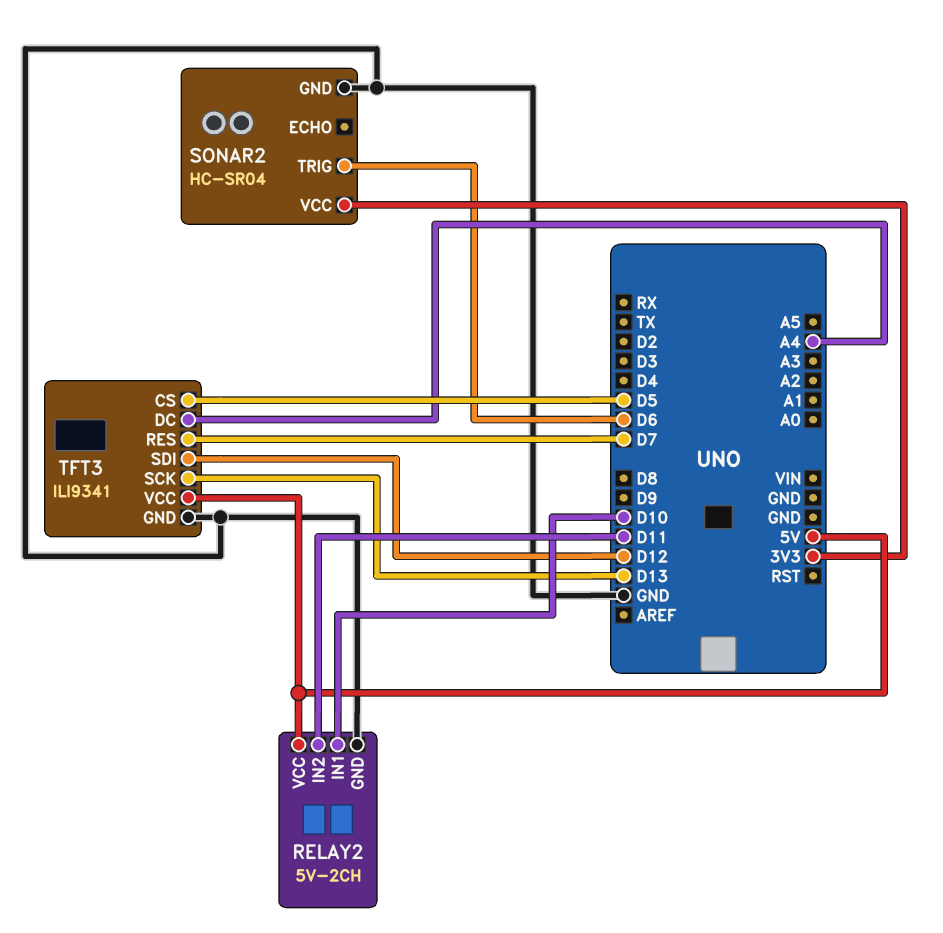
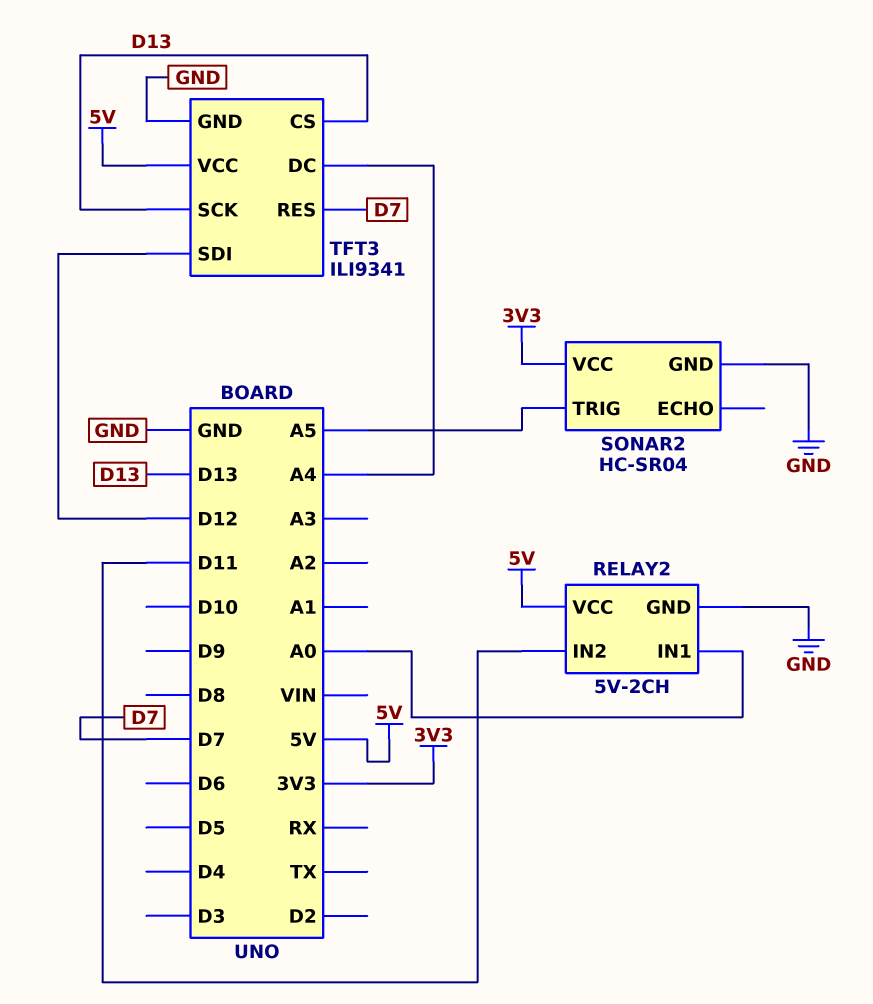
RELAY2 pin IN1: D10 -> A0
SONAR2 pin TRIG: D6 -> A5
TFT3 pin CS: D5 -> D13

